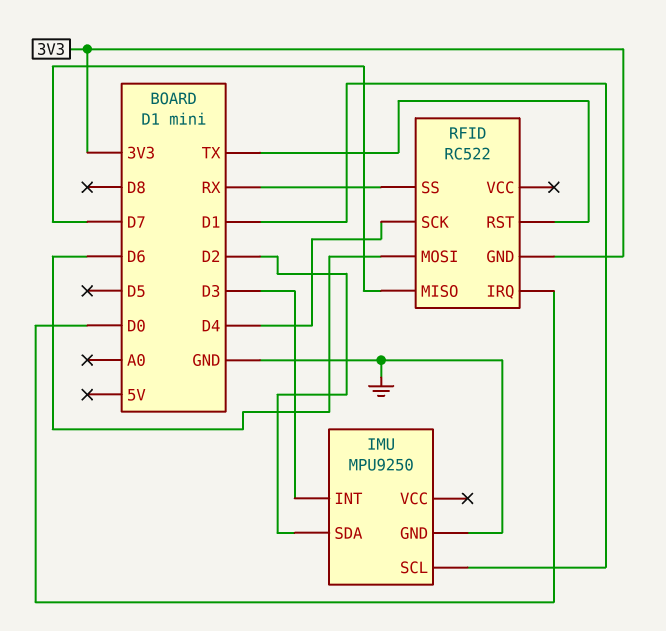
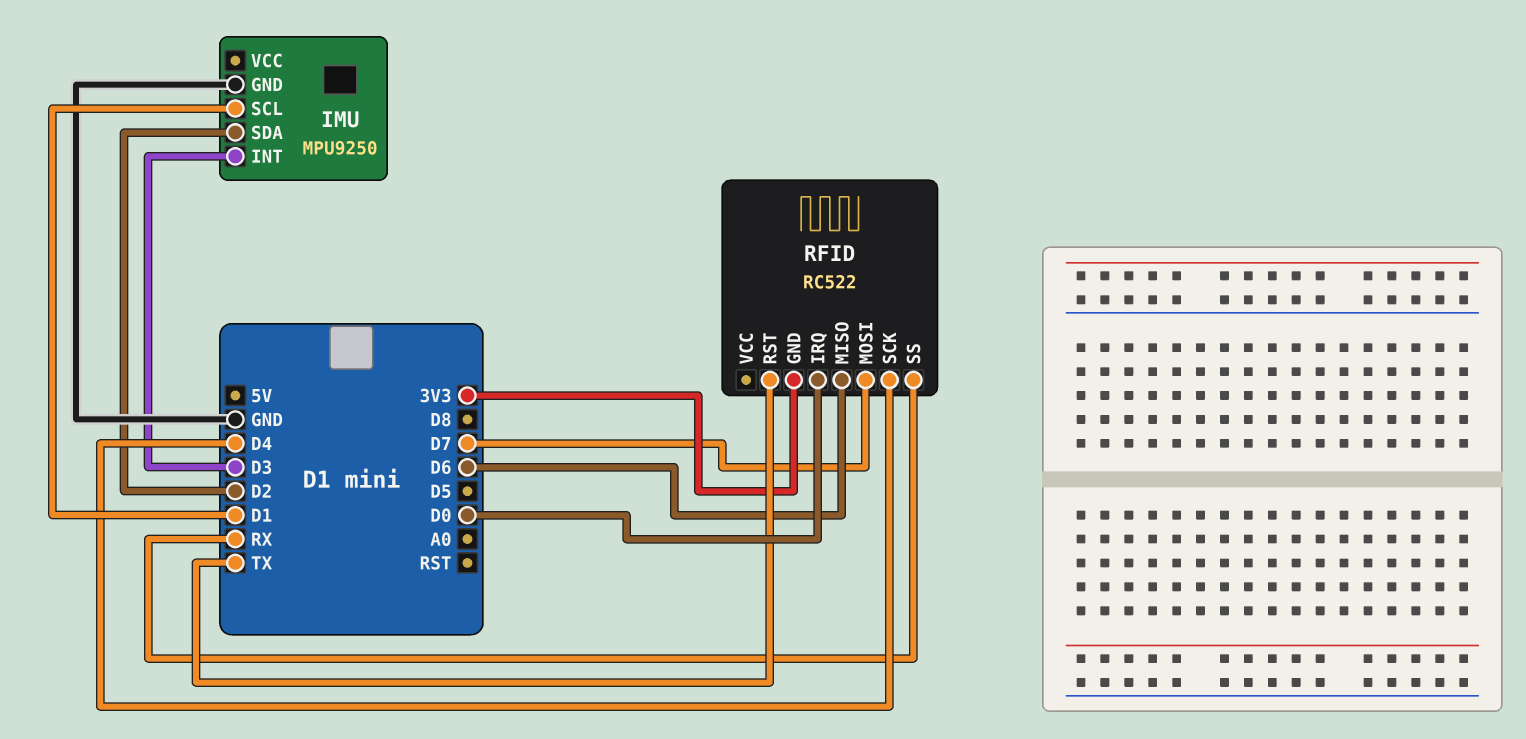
RFID pin MISO: D7 -> D6
RFID pin MOSI: D6 -> D7

